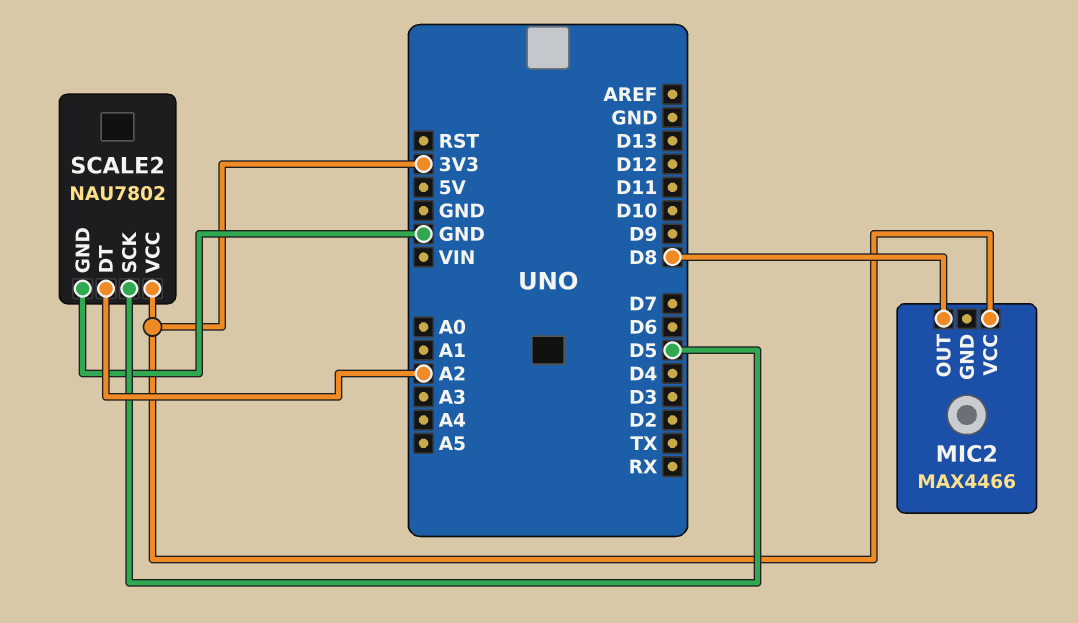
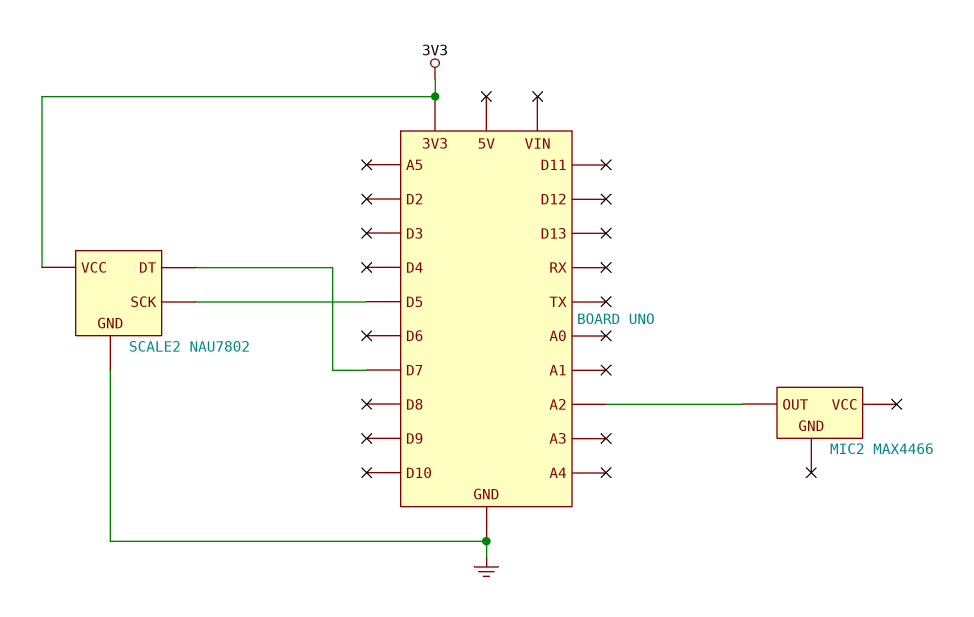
MIC2 pin OUT: D8 -> A2
MIC2 pin VCC: 3V3 -> none
SCALE2 pin DT: A2 -> D7

